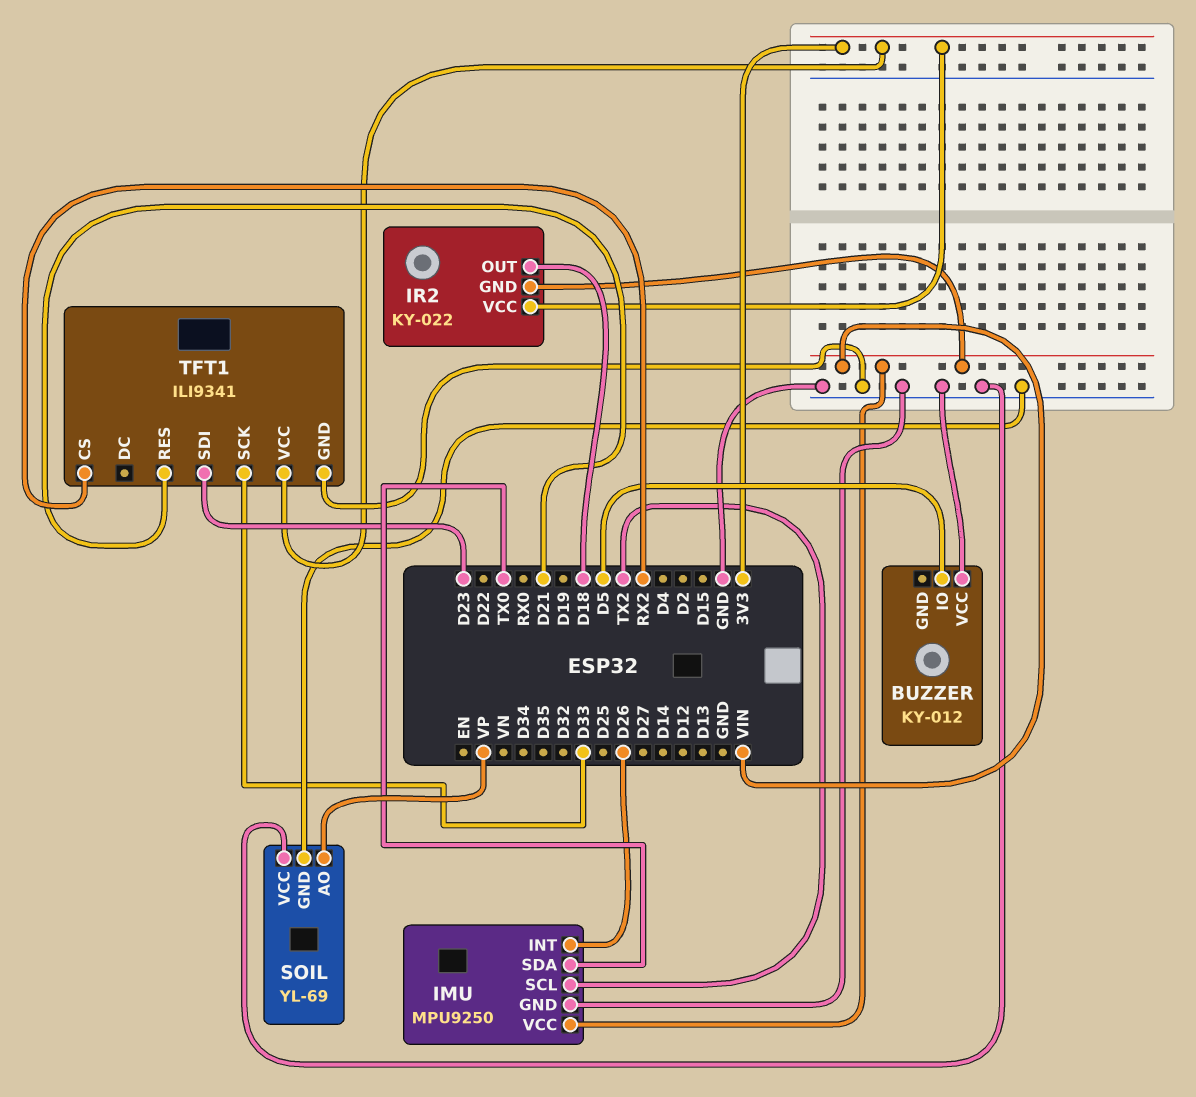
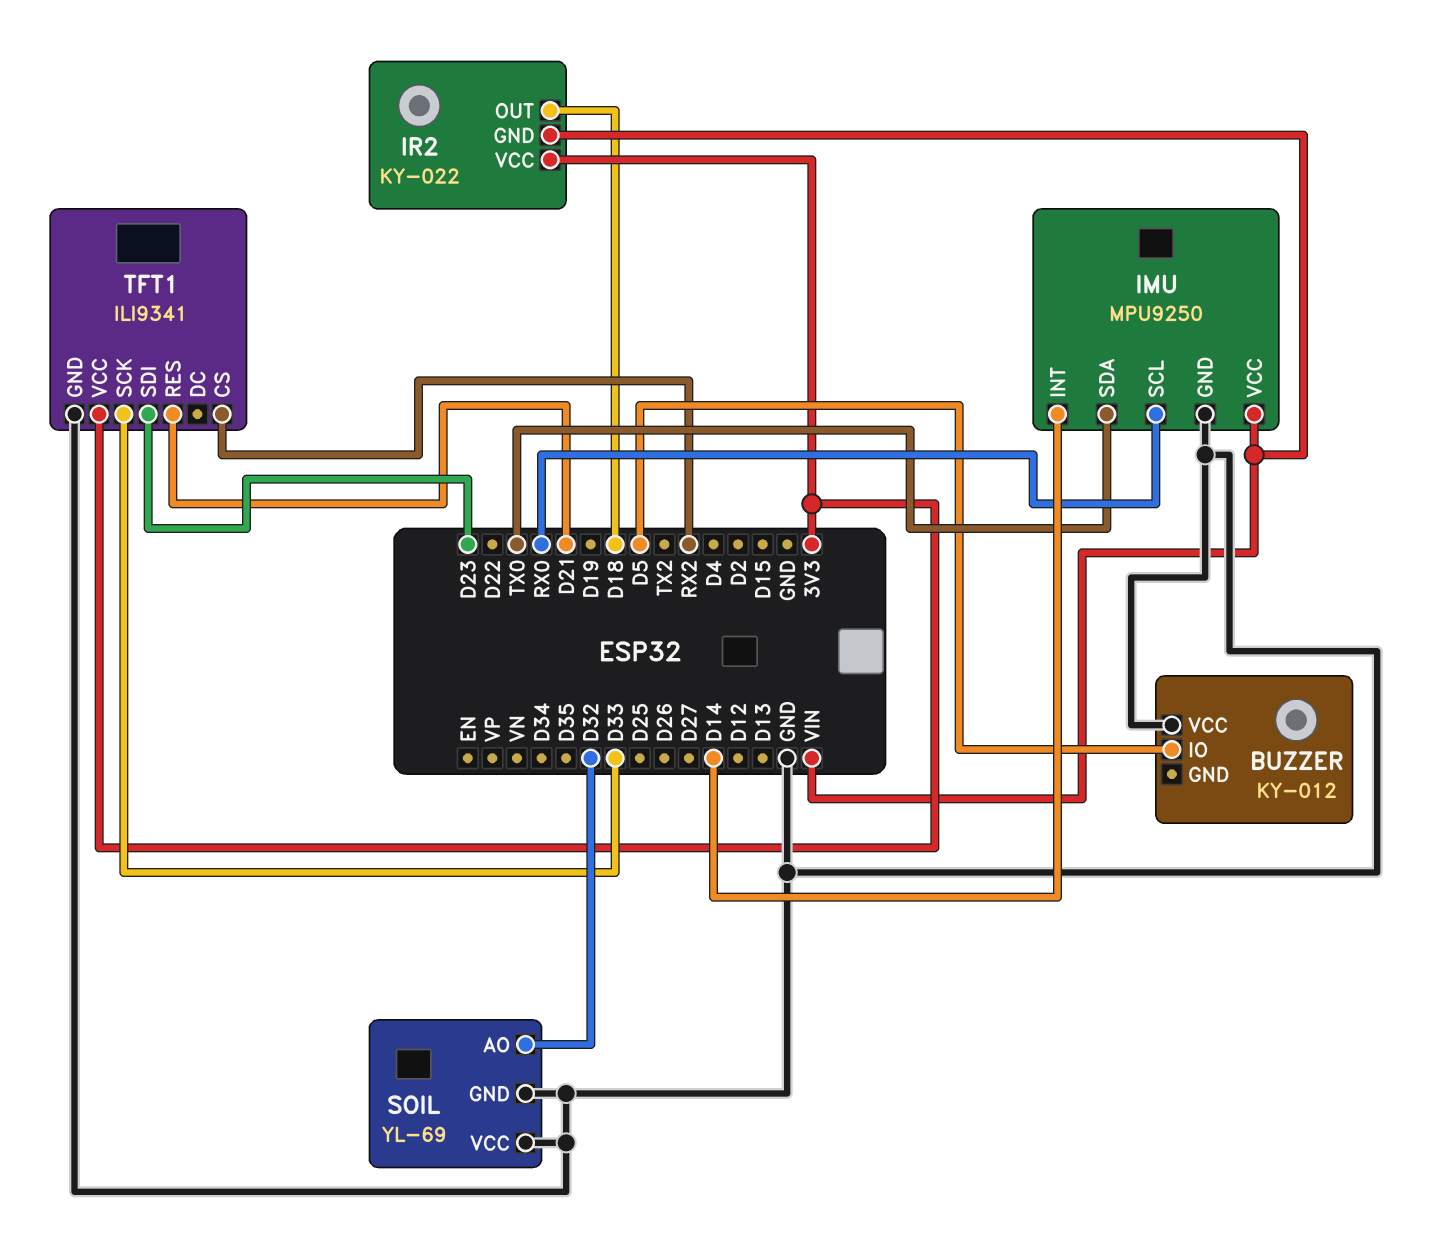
IMU pin INT: D26 -> D14
IMU pin SCL: TX2 -> RX0
SOIL pin AO: VP -> D32

